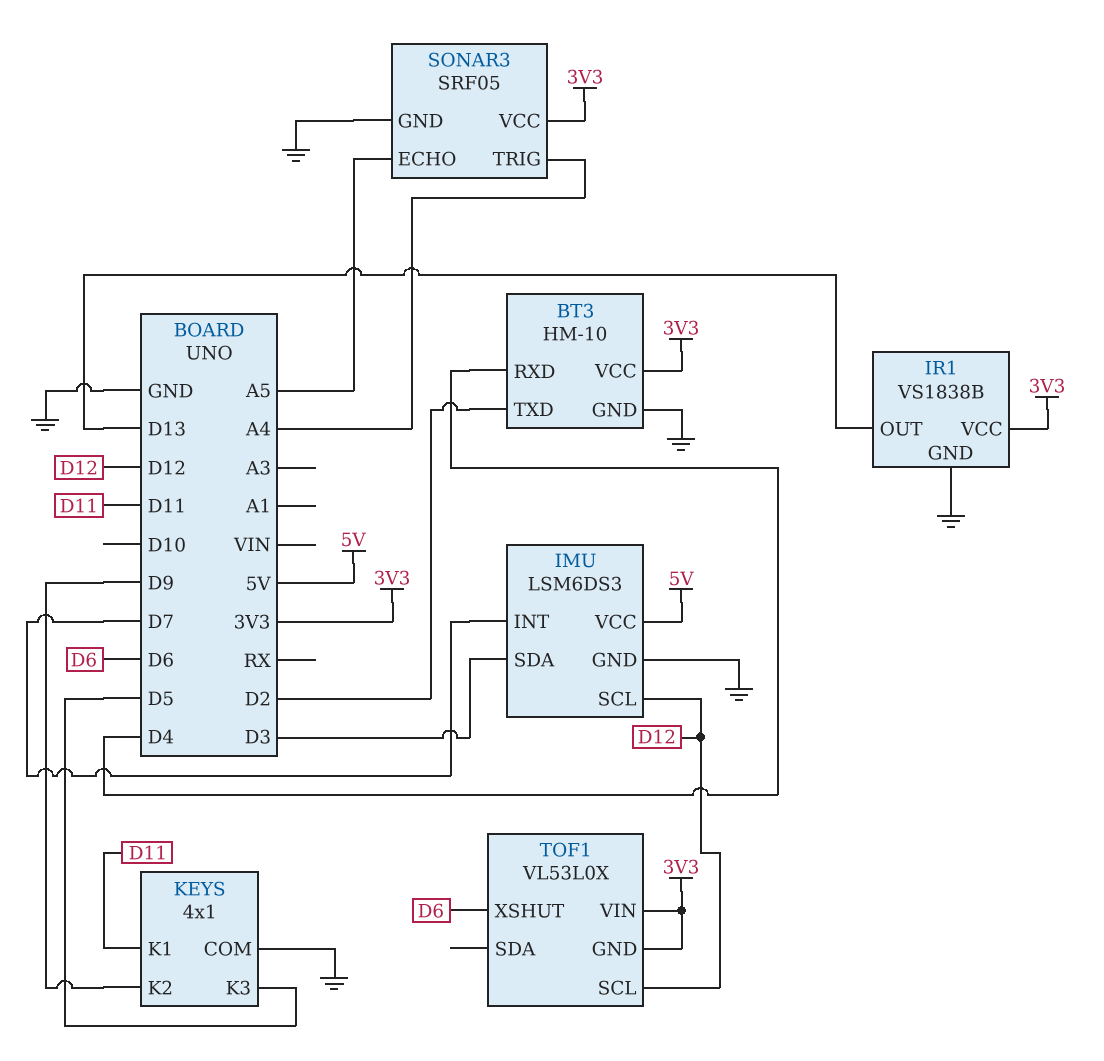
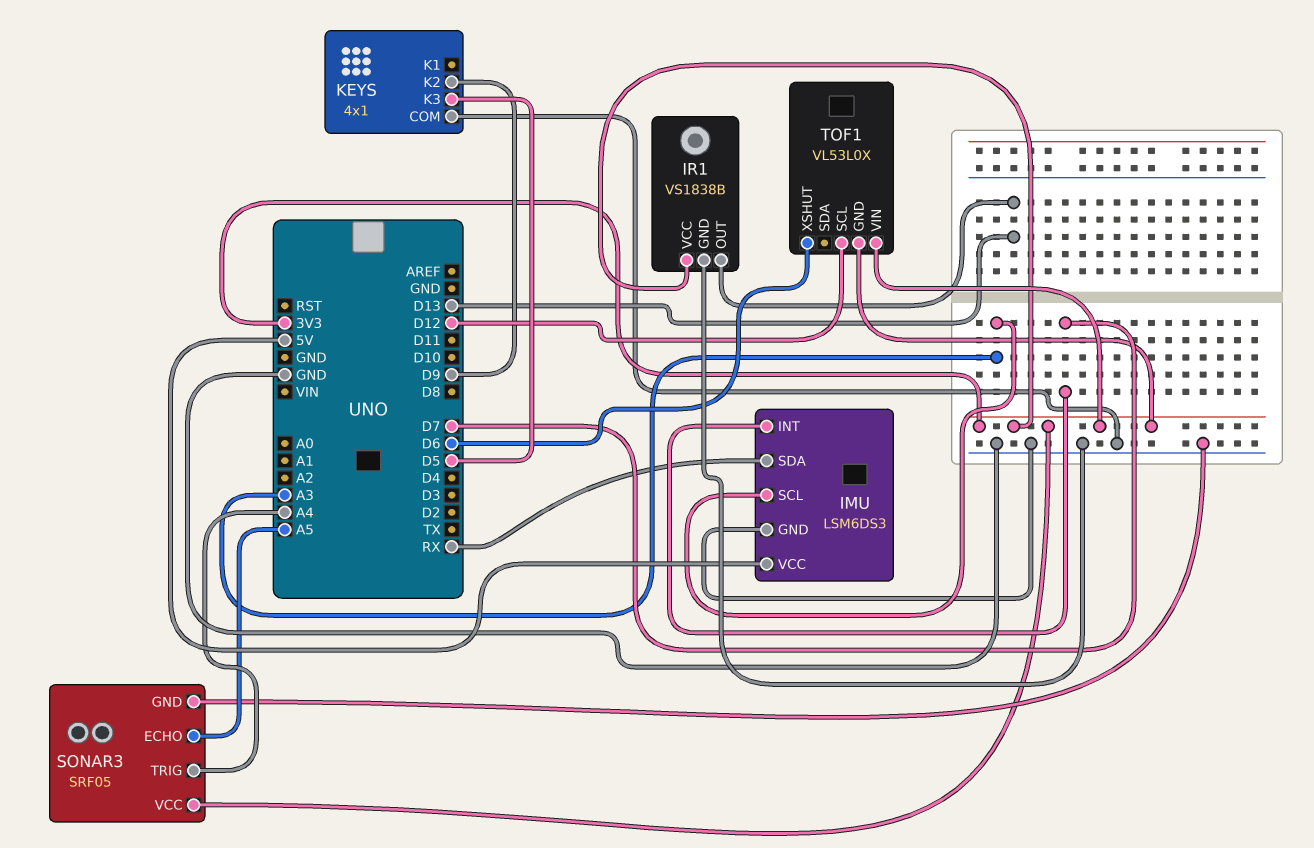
BT3: HM-10 -> none
BT3 pin GND: GND -> none
BT3 pin RXD: D4 -> none
BT3 pin TXD: D2 -> none
BT3 pin VCC: 3V3 -> none
IMU pin SCL: D12 -> A3
IMU pin SDA: D3 -> RX
KEYS pin K1: D11 -> none

